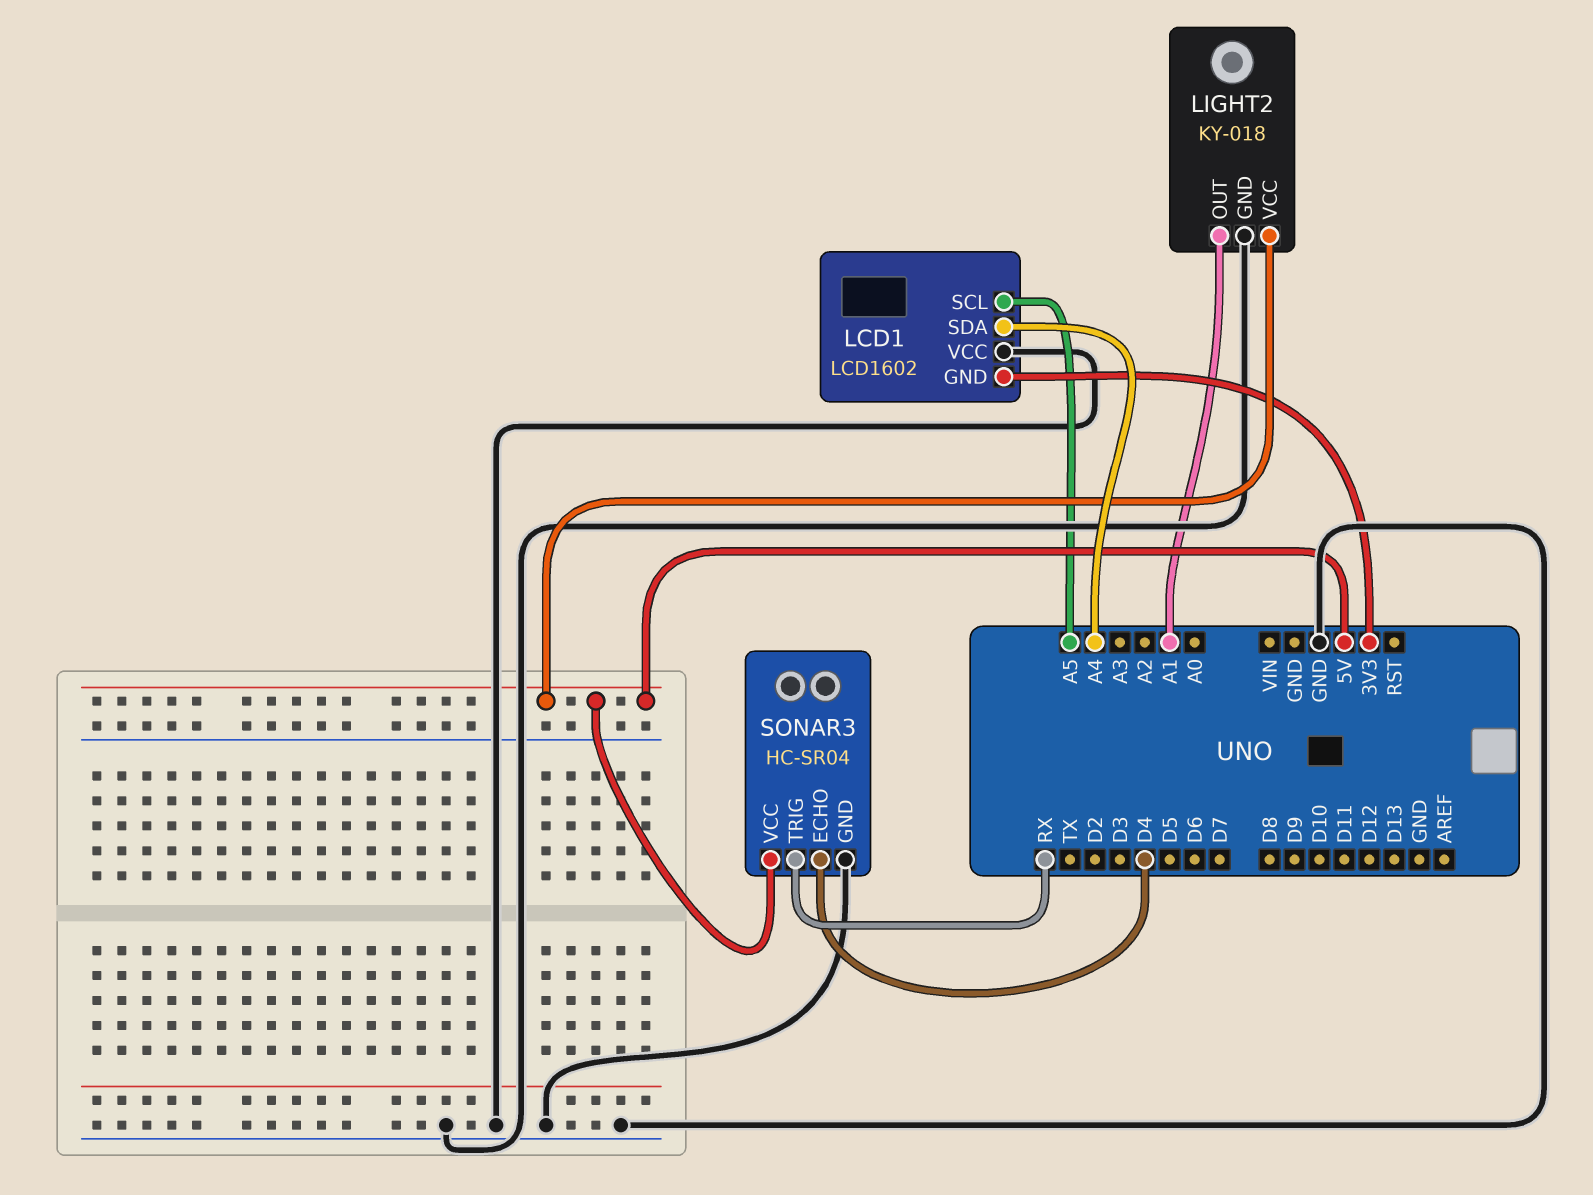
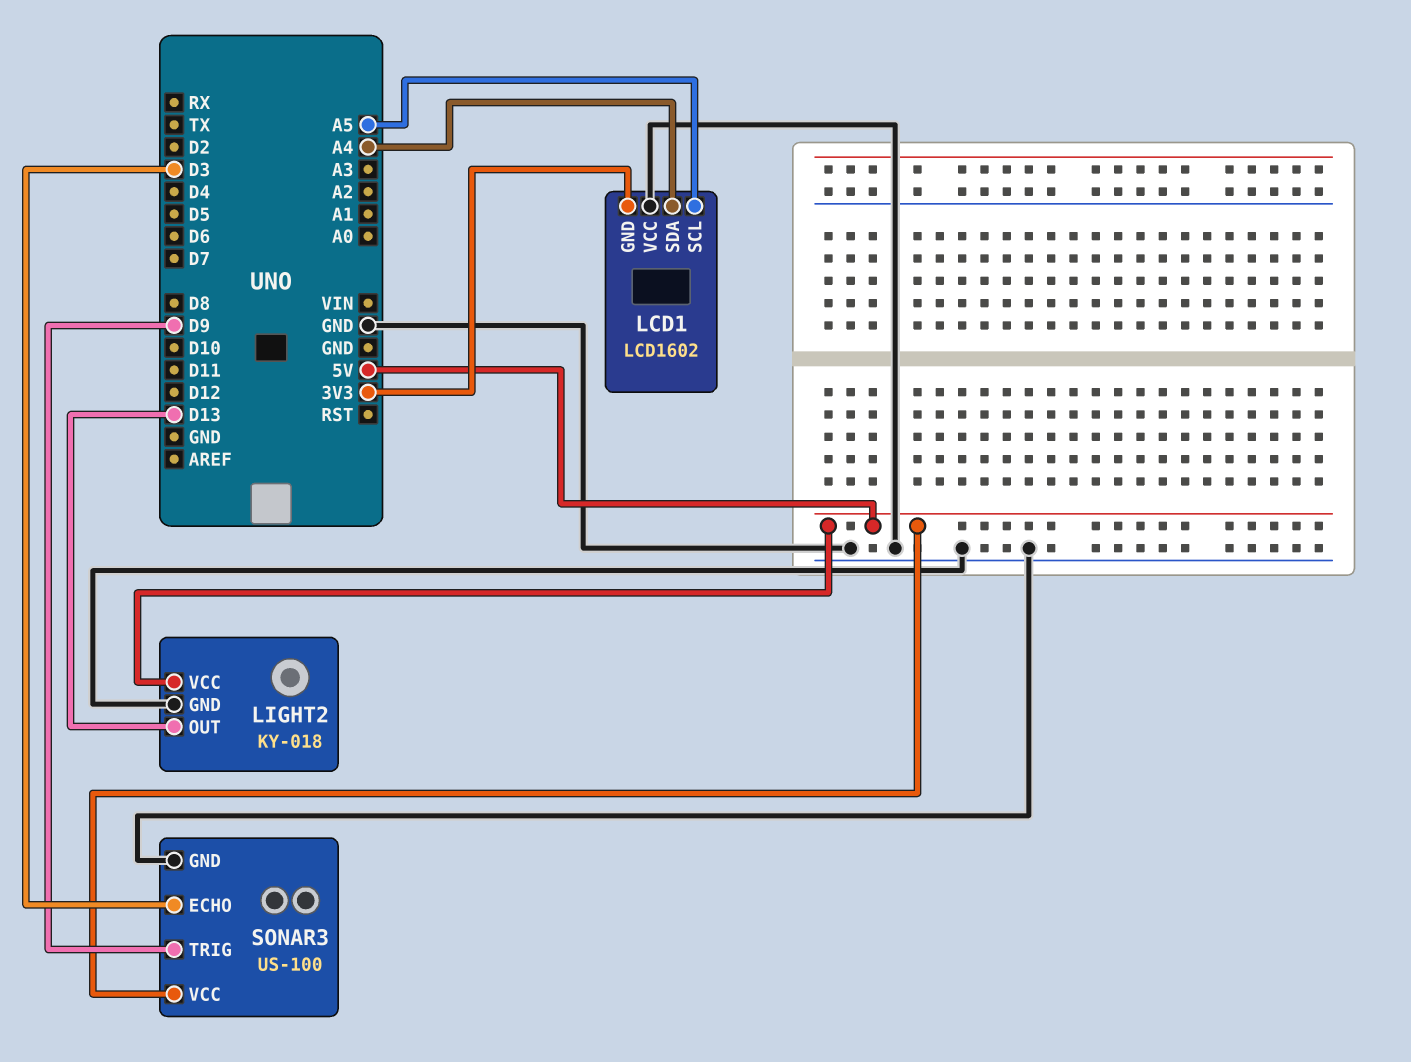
LIGHT2 pin OUT: A1 -> D13
SONAR3: HC-SR04 -> US-100
SONAR3 pin ECHO: D4 -> D3
SONAR3 pin TRIG: RX -> D9

